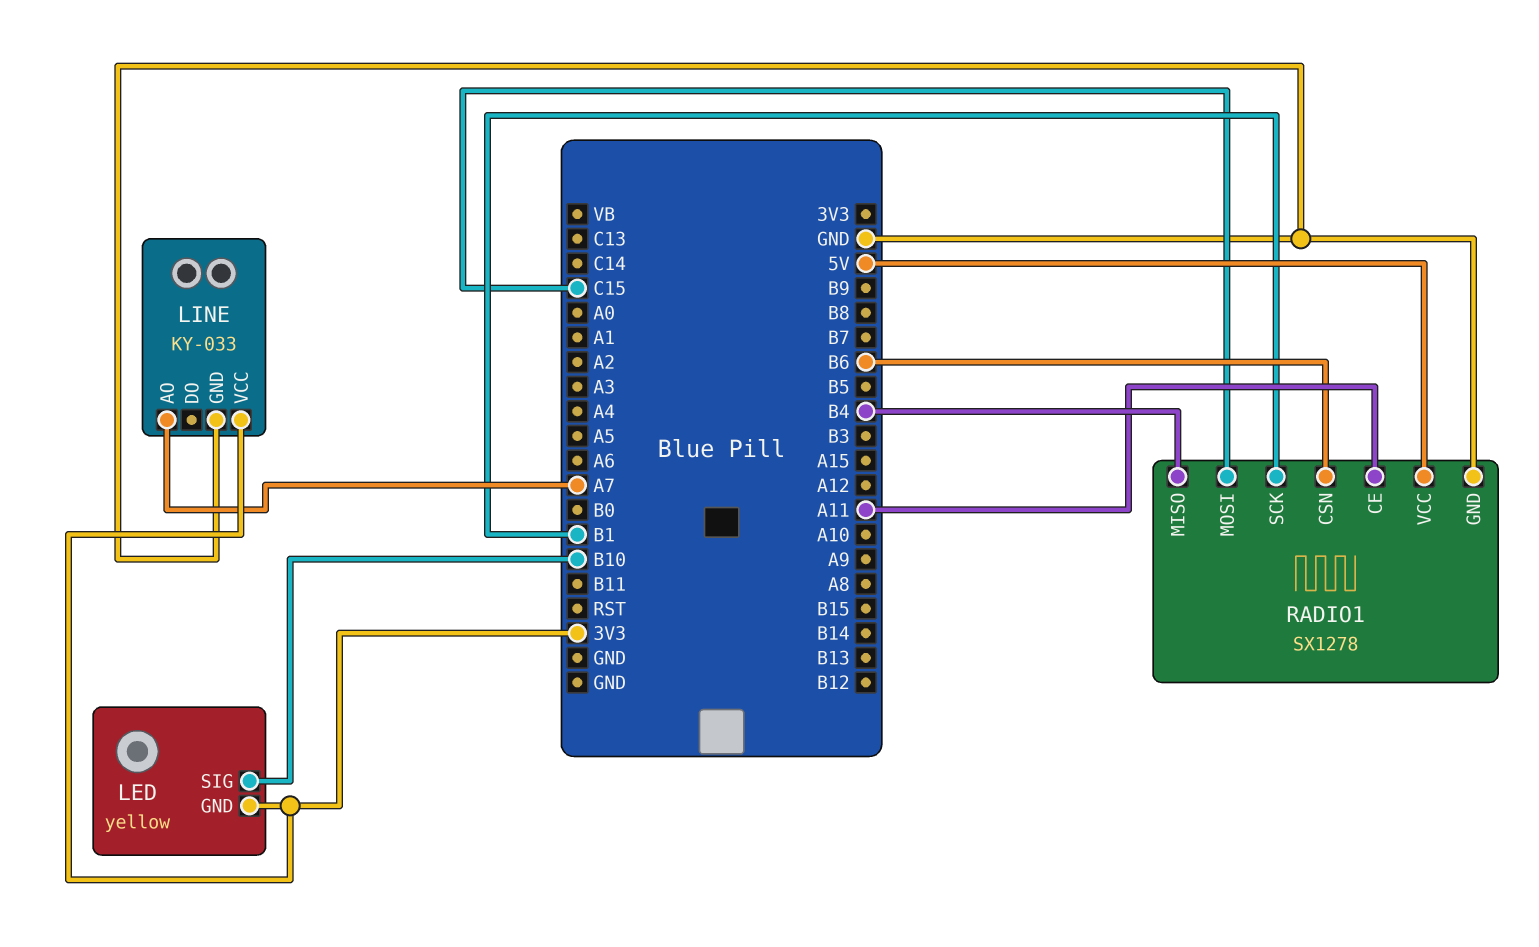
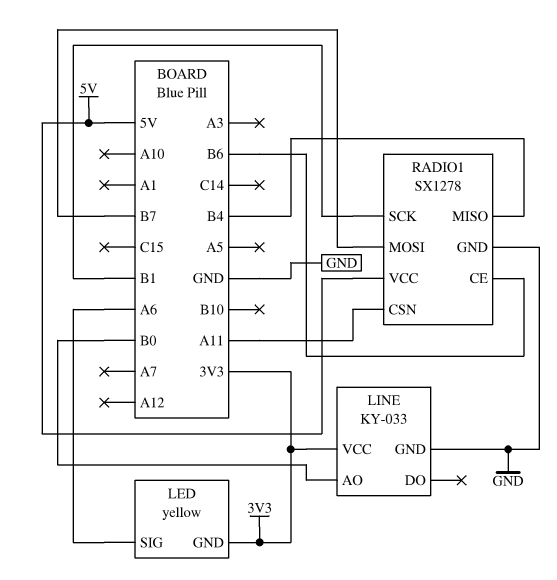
LED pin SIG: B10 -> A6
LINE pin AO: A7 -> B0
RADIO1 pin CE: A11 -> B6
RADIO1 pin CSN: B6 -> A11
RADIO1 pin MOSI: C15 -> B7

